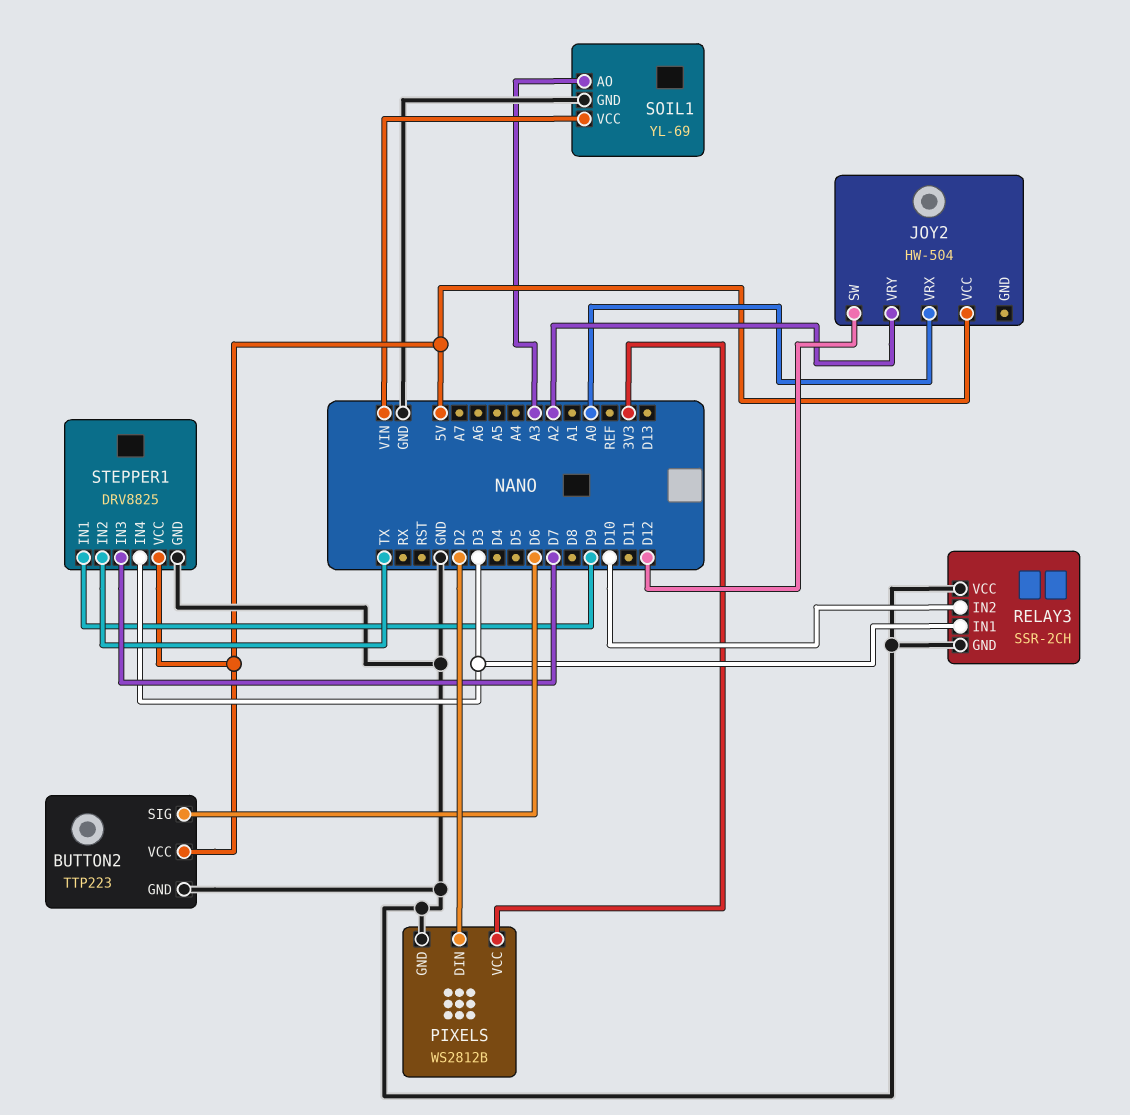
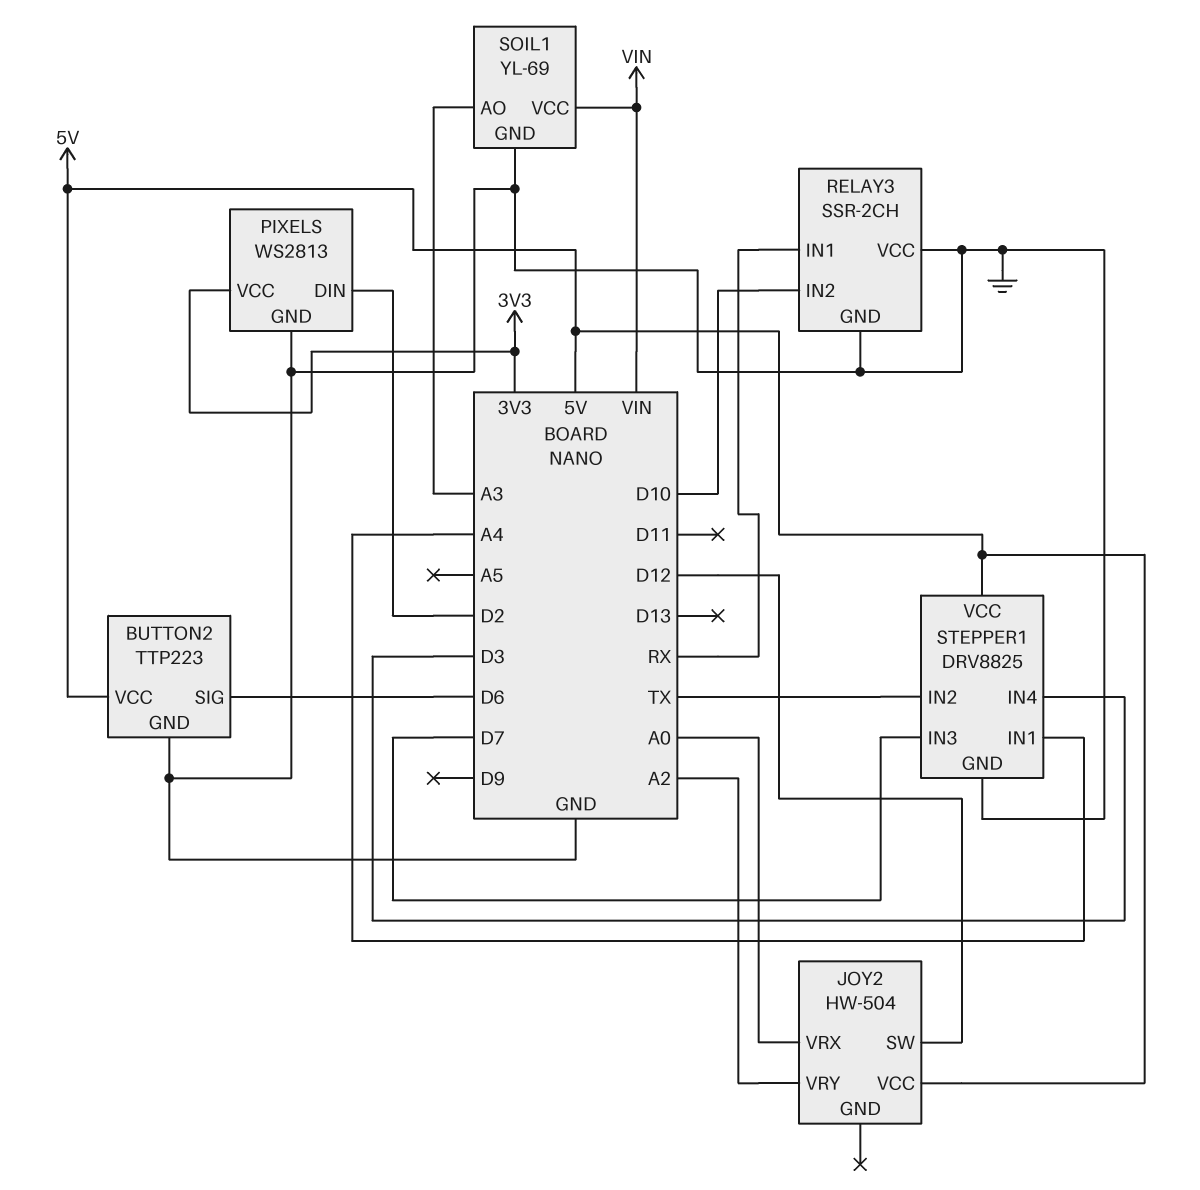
PIXELS: WS2812B -> WS2813
RELAY3 pin IN1: D3 -> RX
STEPPER1 pin IN1: D9 -> A4

